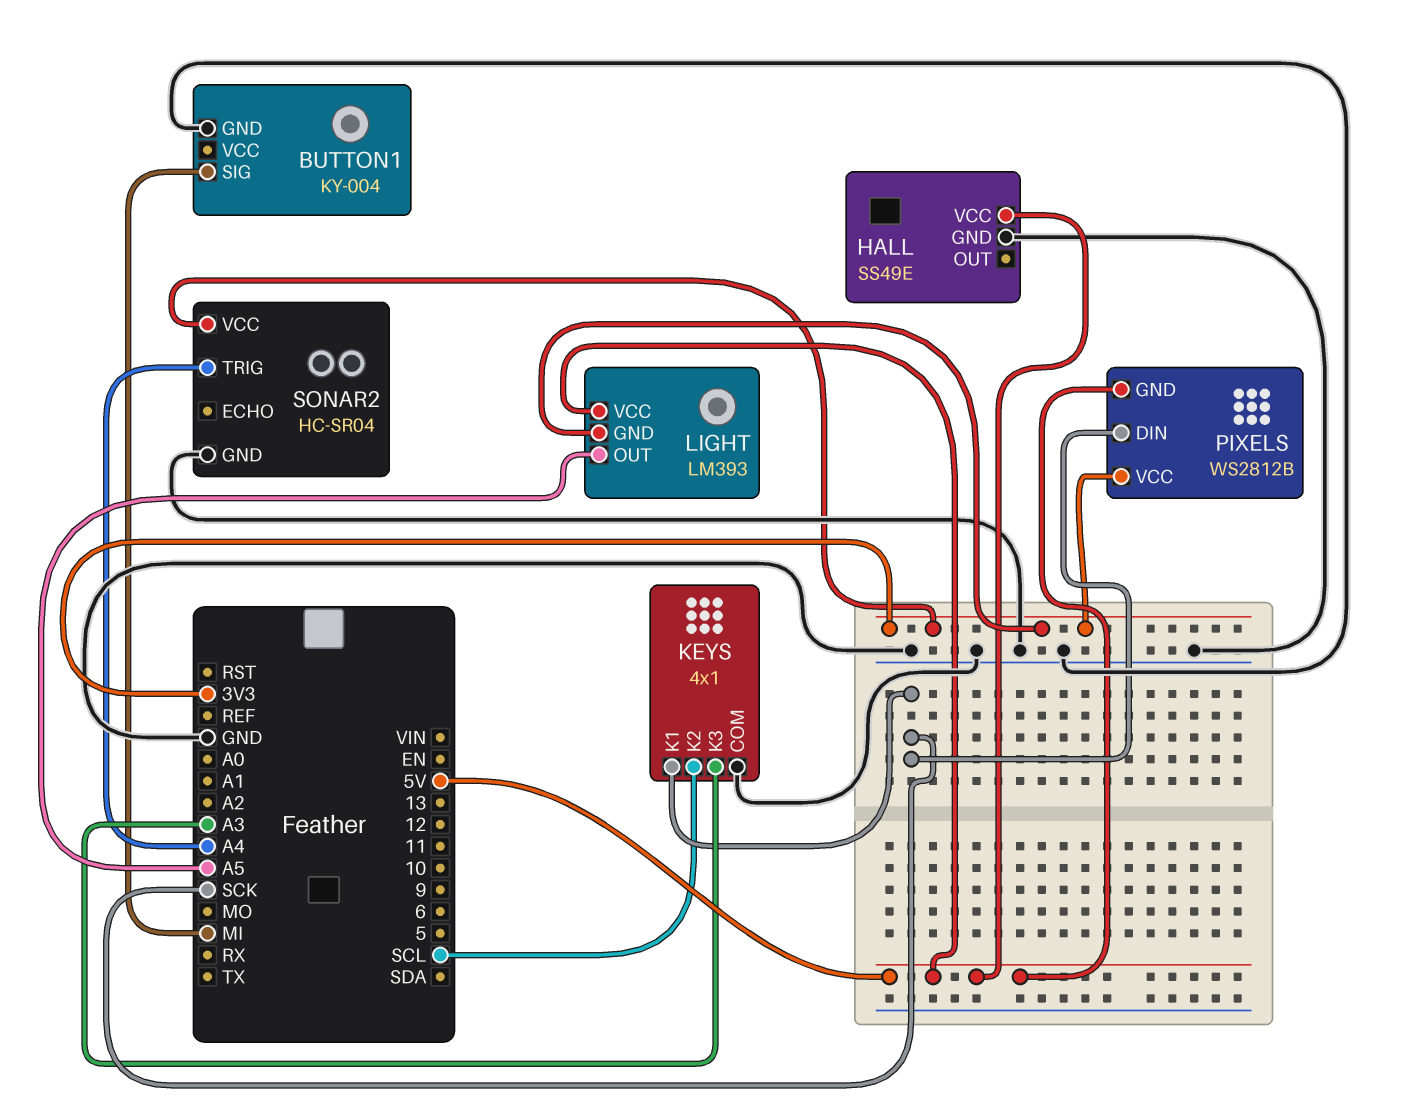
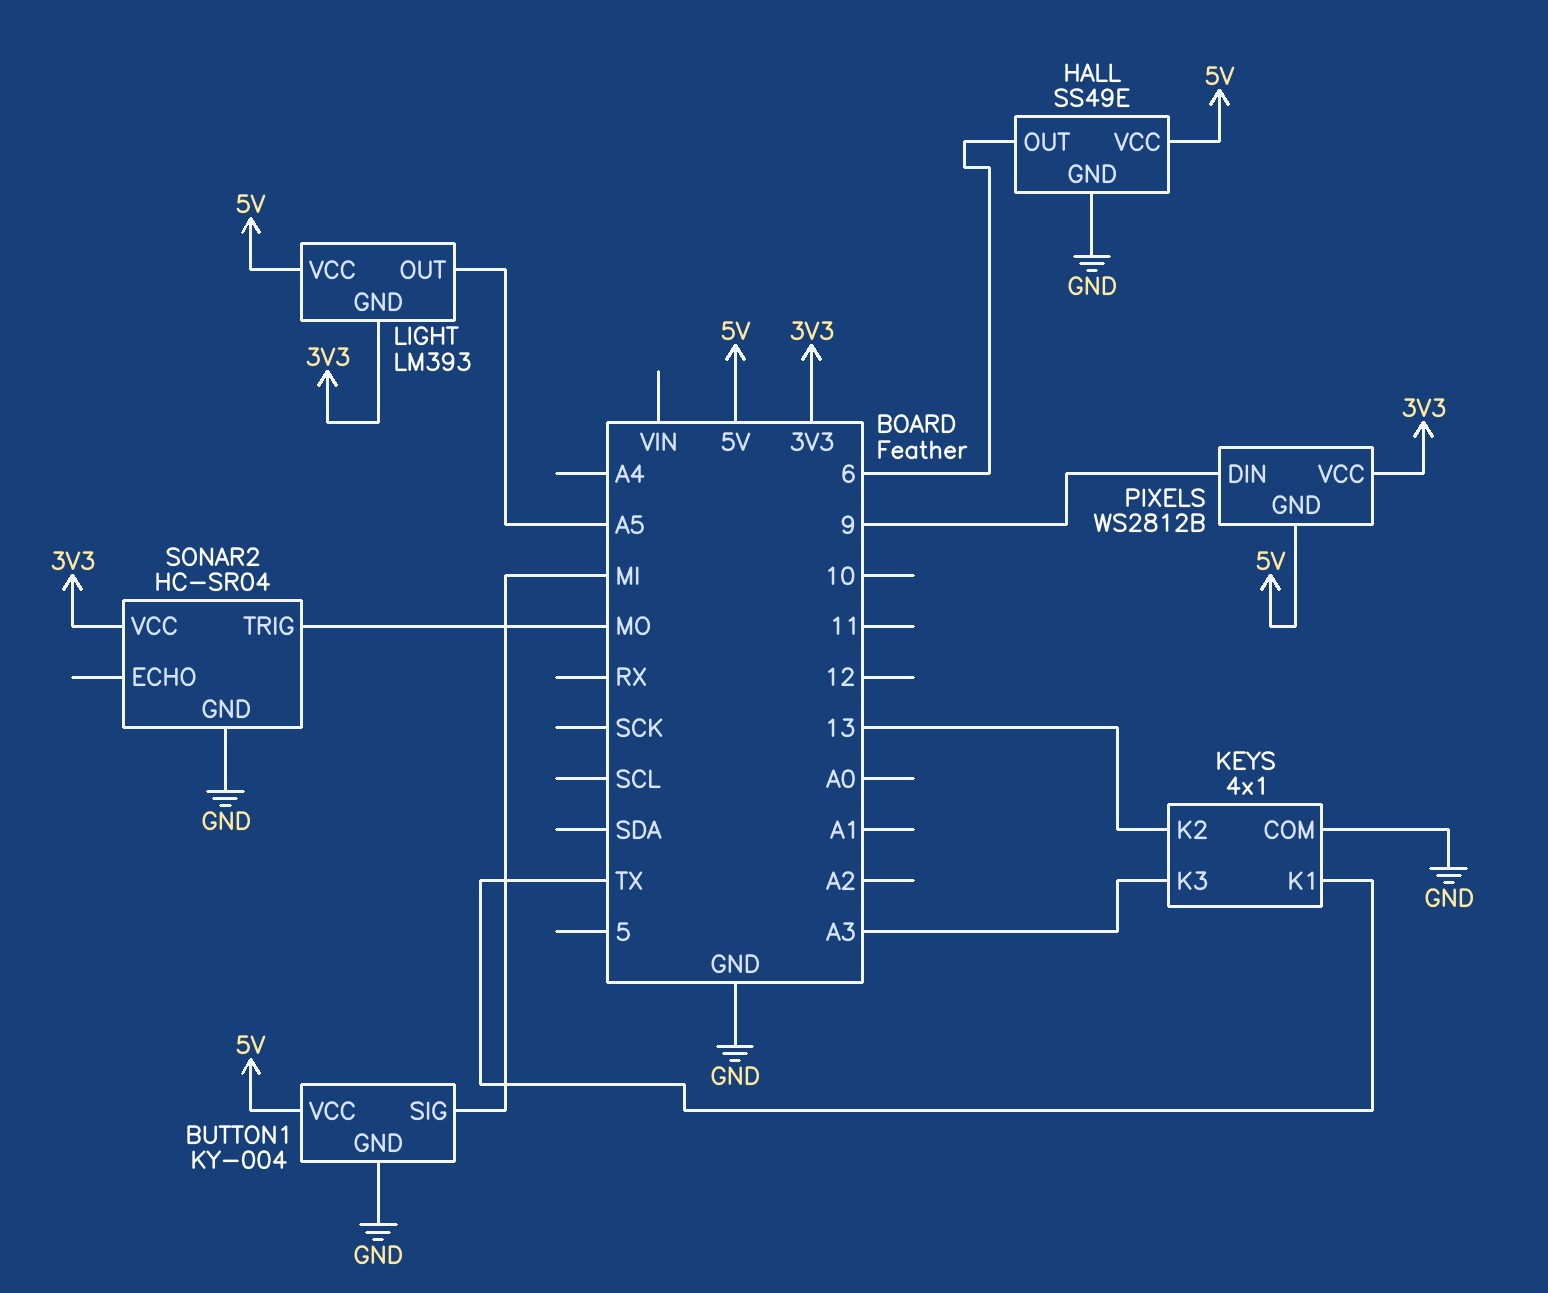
BUTTON1 pin VCC: none -> 5V
HALL pin OUT: none -> 6
KEYS pin K1: SCK -> TX
KEYS pin K2: SCL -> 13
PIXELS pin DIN: SCK -> 9
SONAR2 pin TRIG: A4 -> MO

